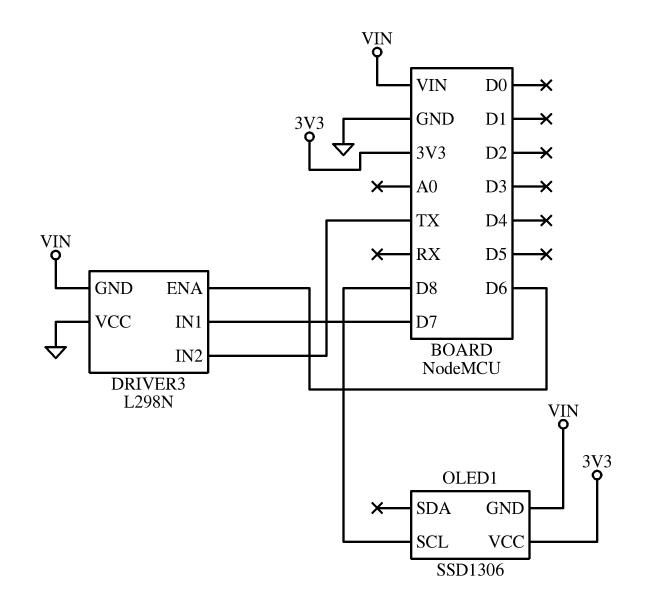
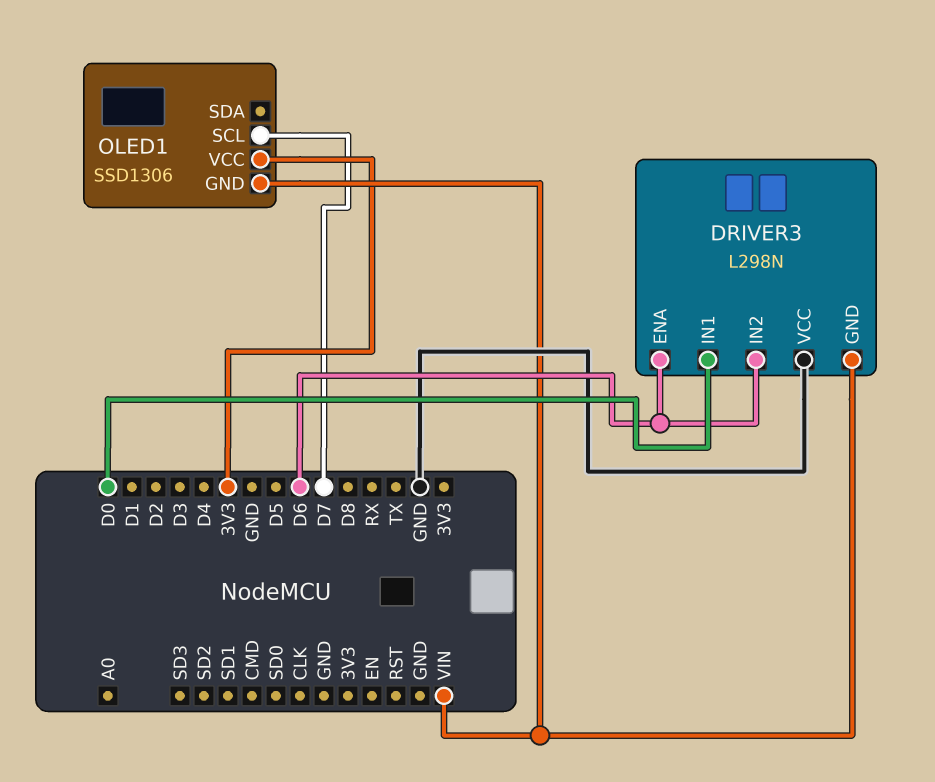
DRIVER3 pin IN1: D7 -> D0
DRIVER3 pin IN2: TX -> D6
OLED1 pin SCL: D8 -> D7

